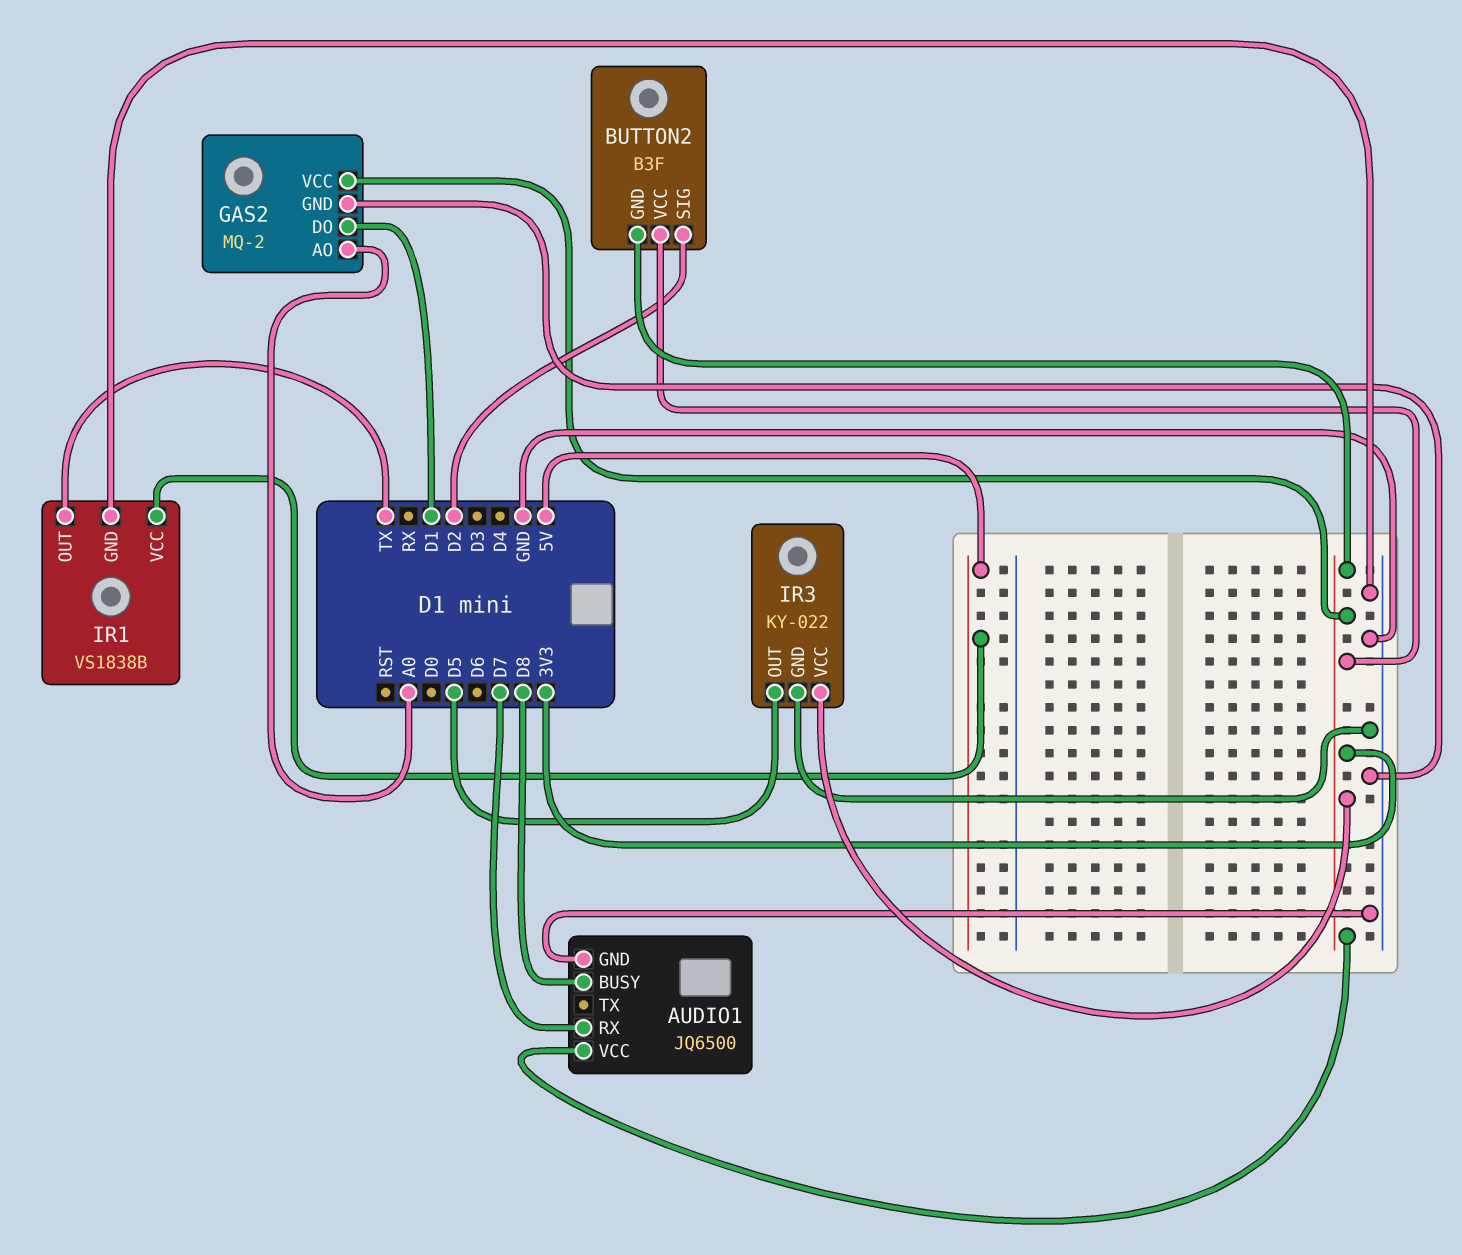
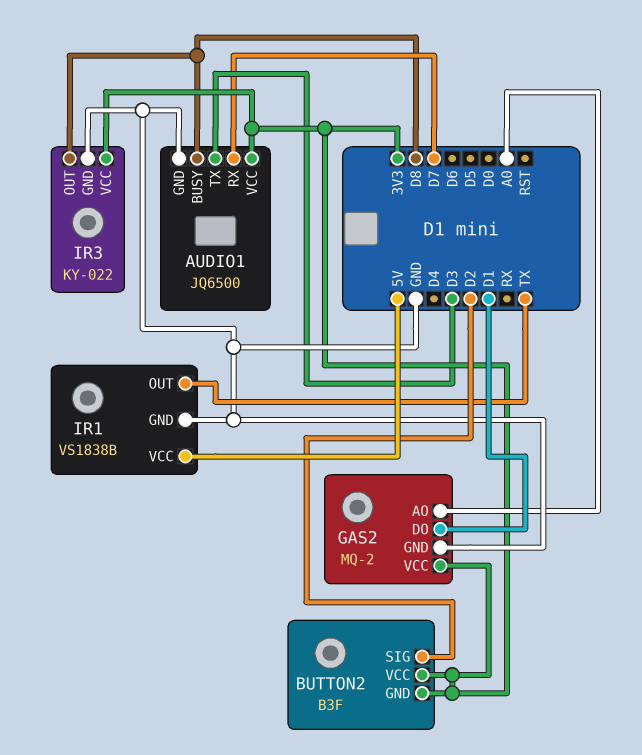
AUDIO1 pin TX: none -> D3
IR3 pin OUT: D5 -> D8

